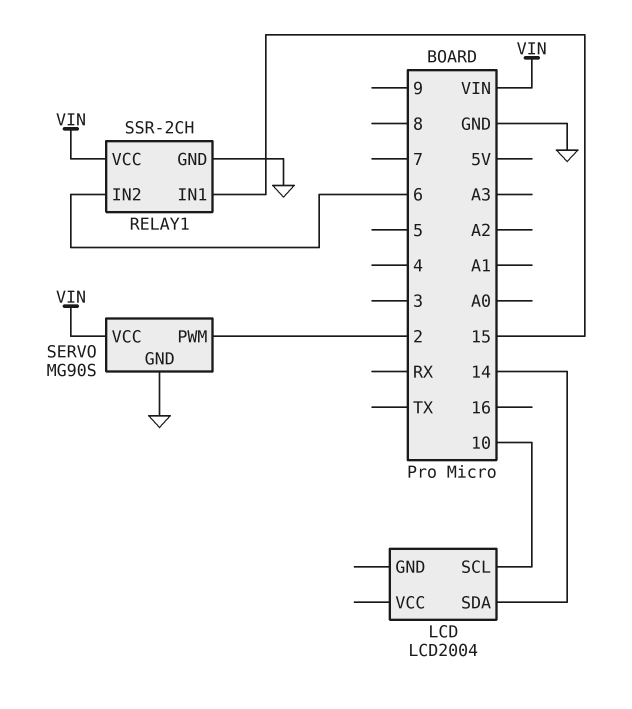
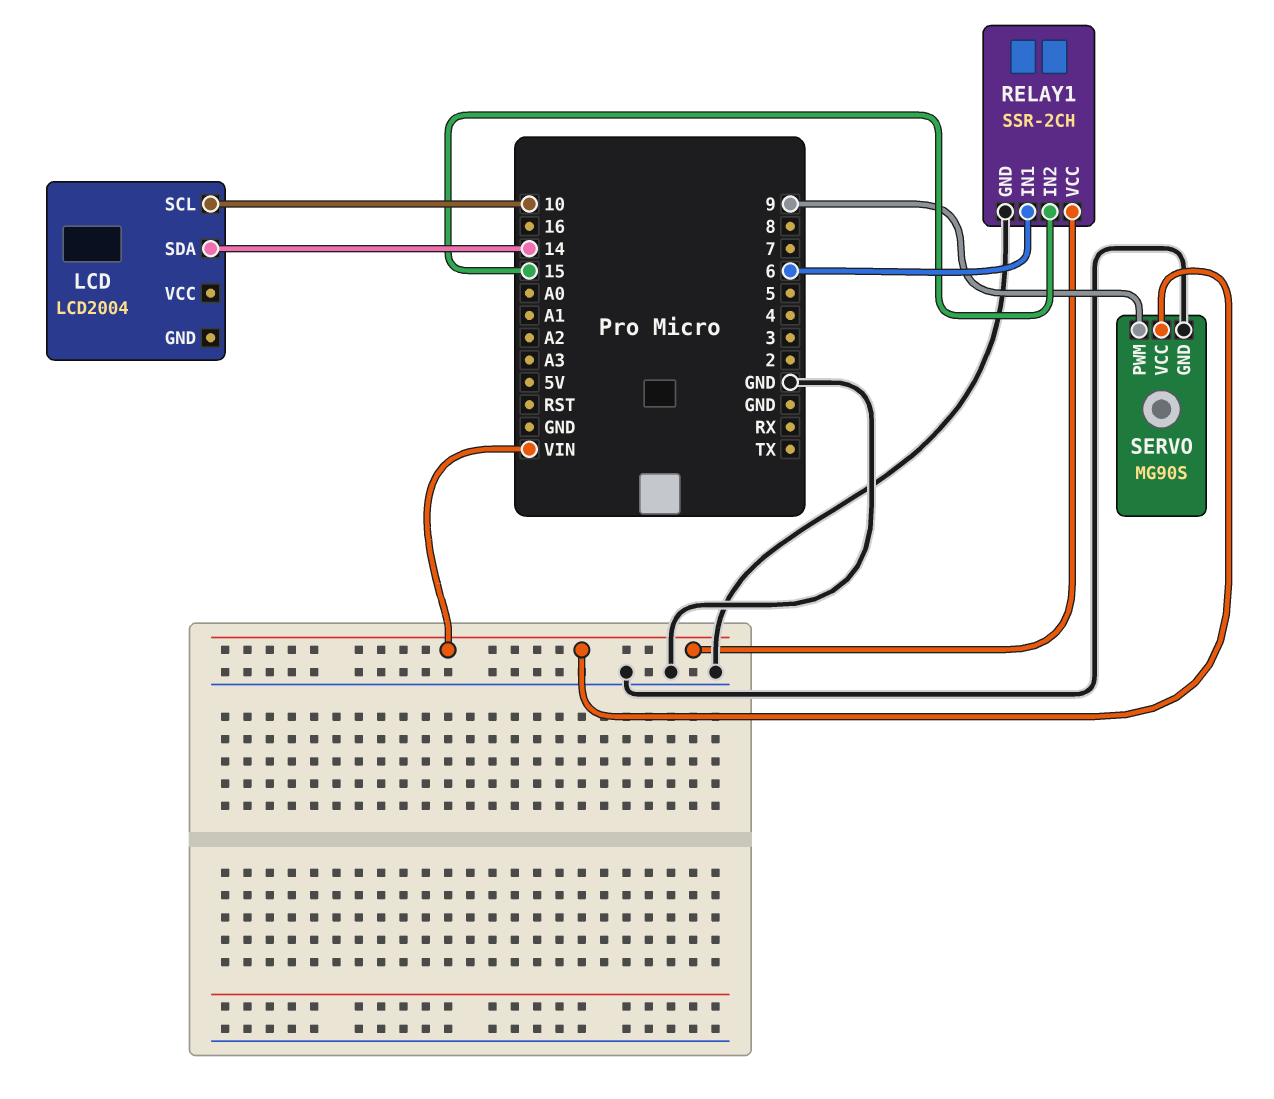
RELAY1 pin IN1: 15 -> 6
RELAY1 pin IN2: 6 -> 15
SERVO pin PWM: 2 -> 9

